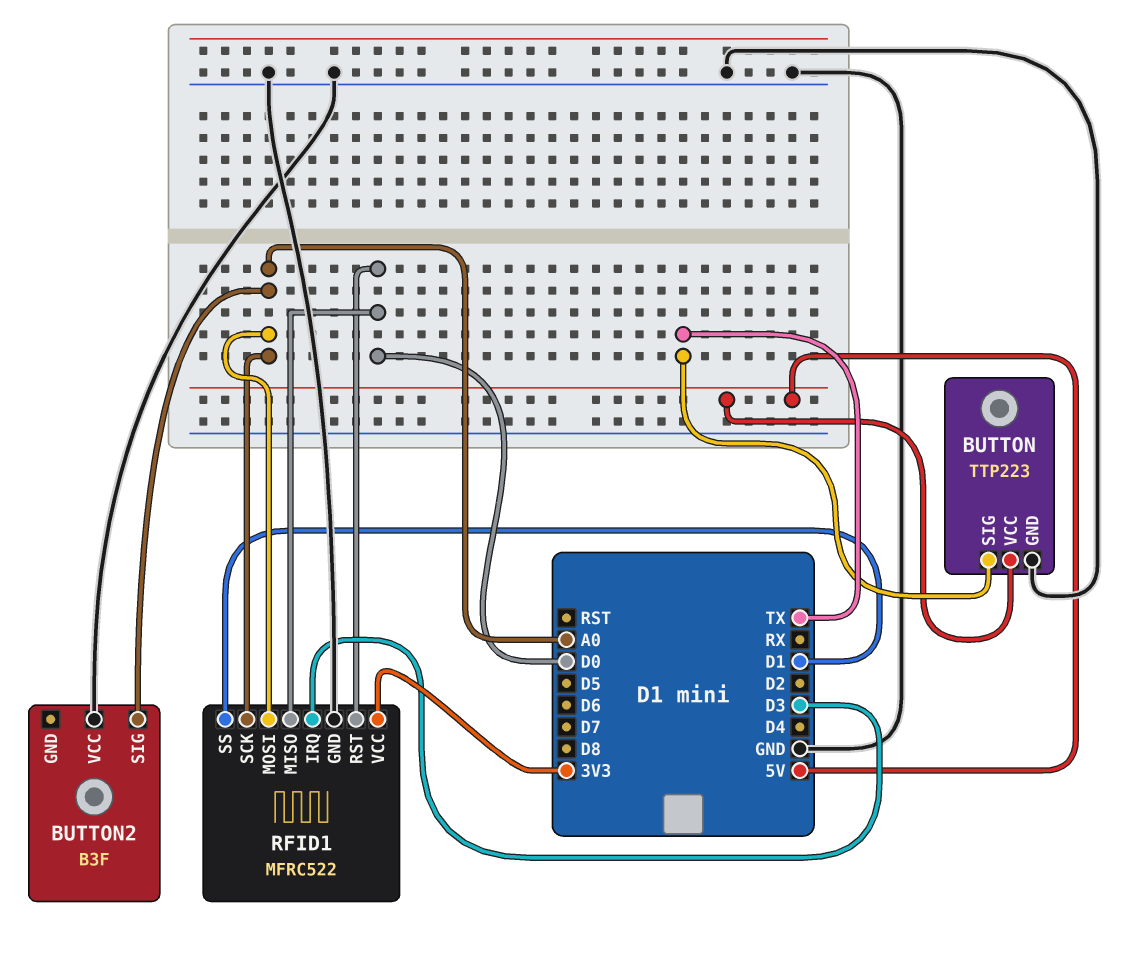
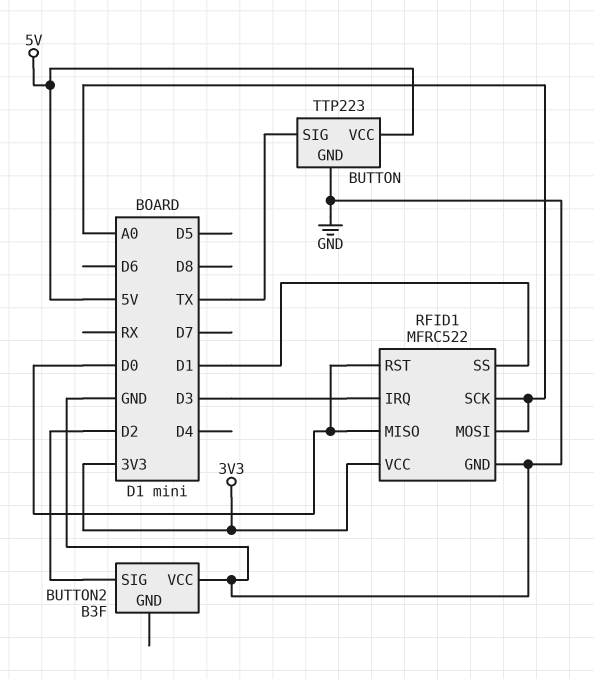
BUTTON2 pin SIG: A0 -> D2

